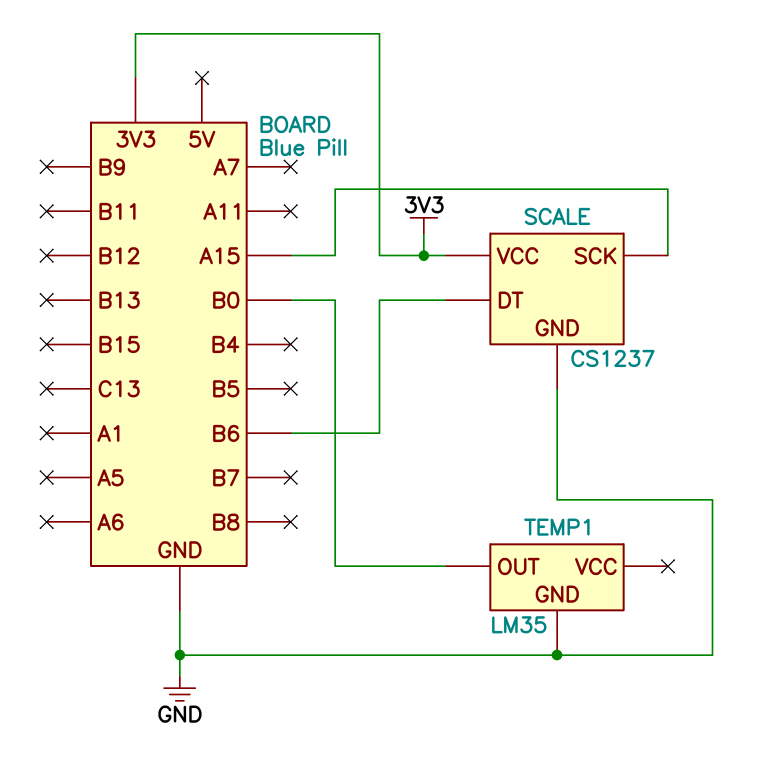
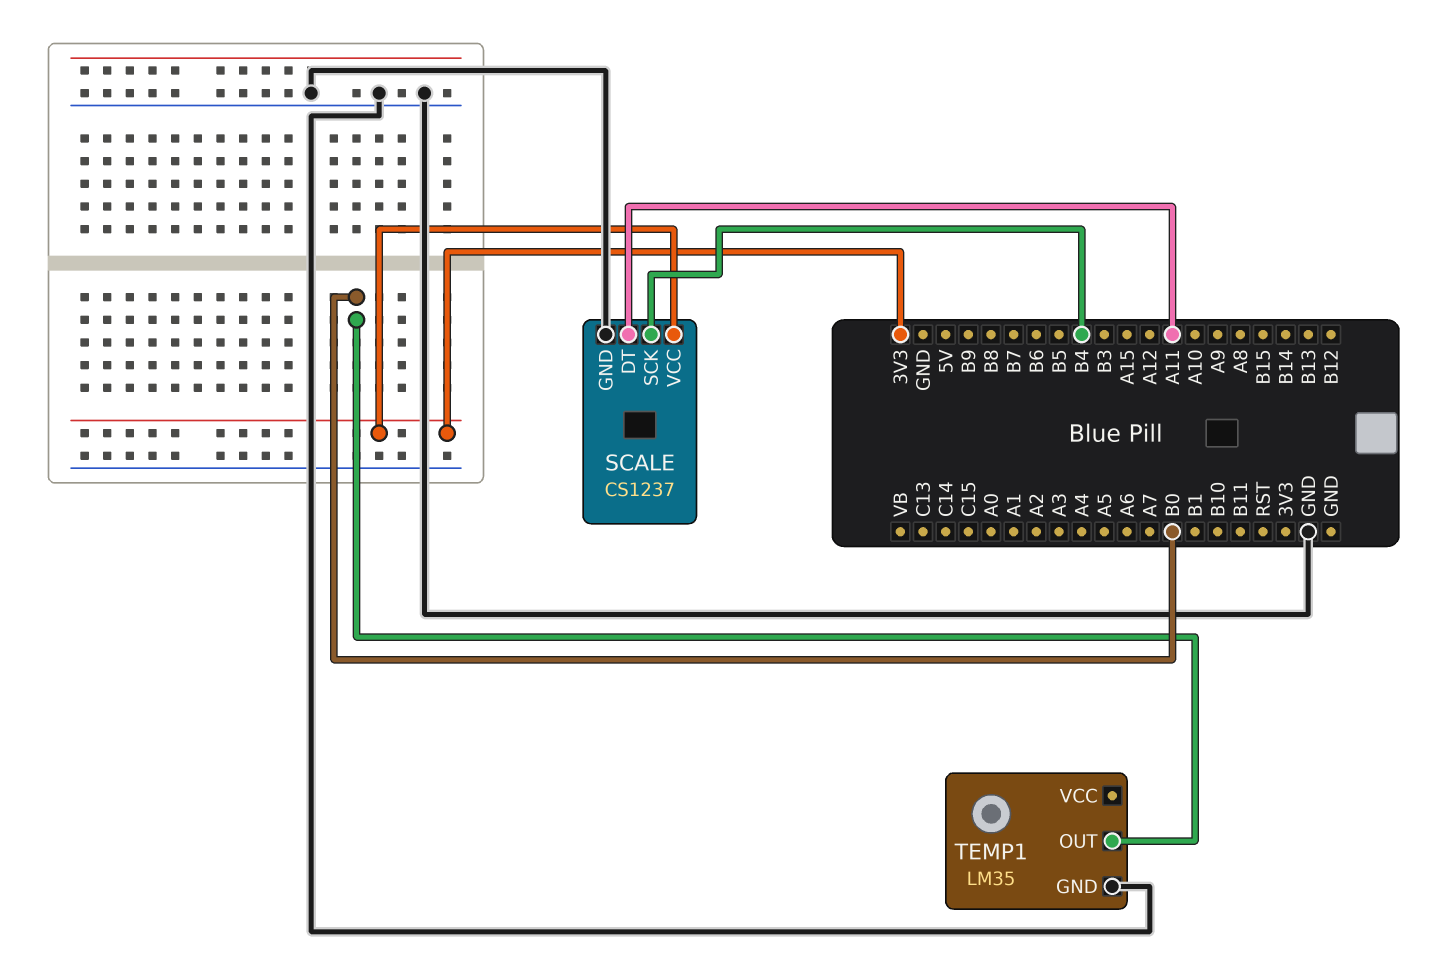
SCALE pin DT: B6 -> A11
SCALE pin SCK: A15 -> B4

